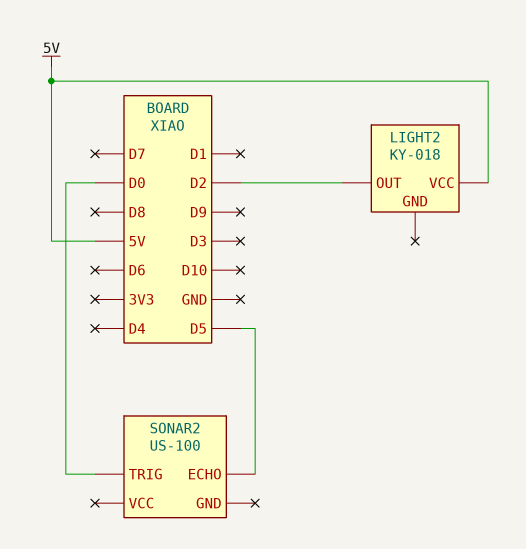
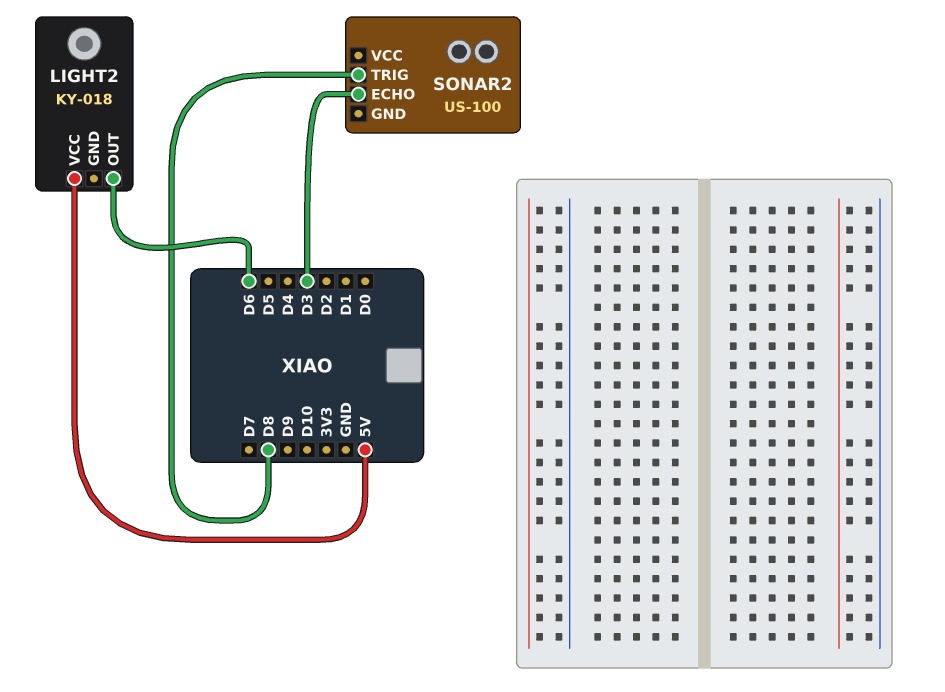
LIGHT2 pin OUT: D2 -> D6
SONAR2 pin ECHO: D5 -> D3
SONAR2 pin TRIG: D0 -> D8

